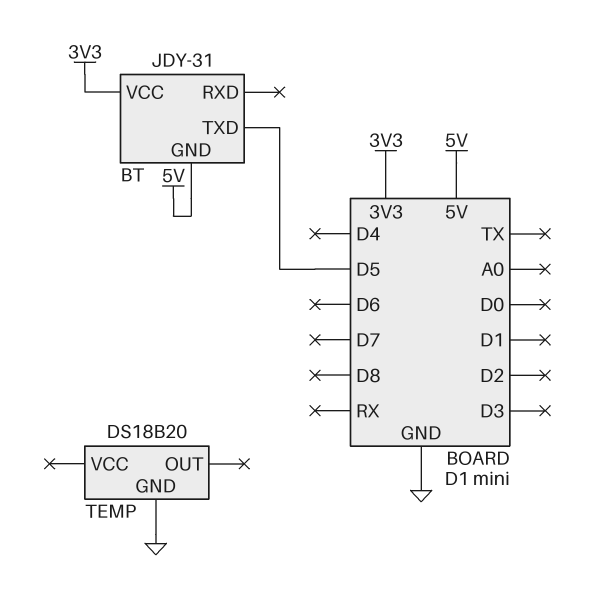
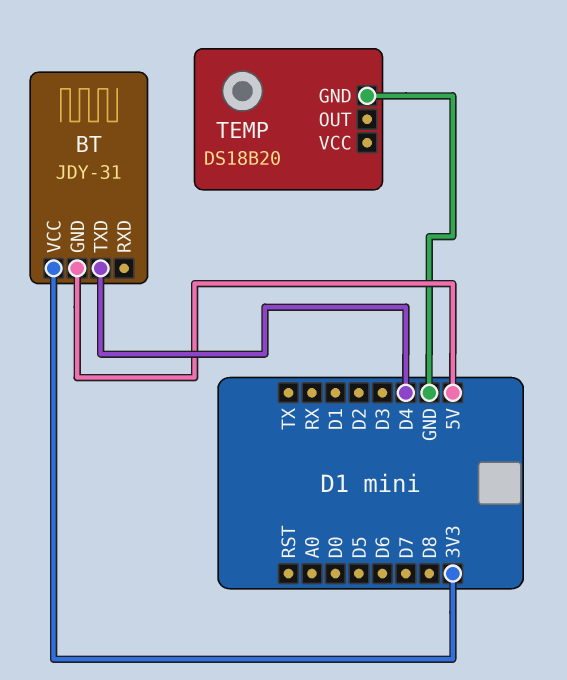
BT pin TXD: D5 -> D4

